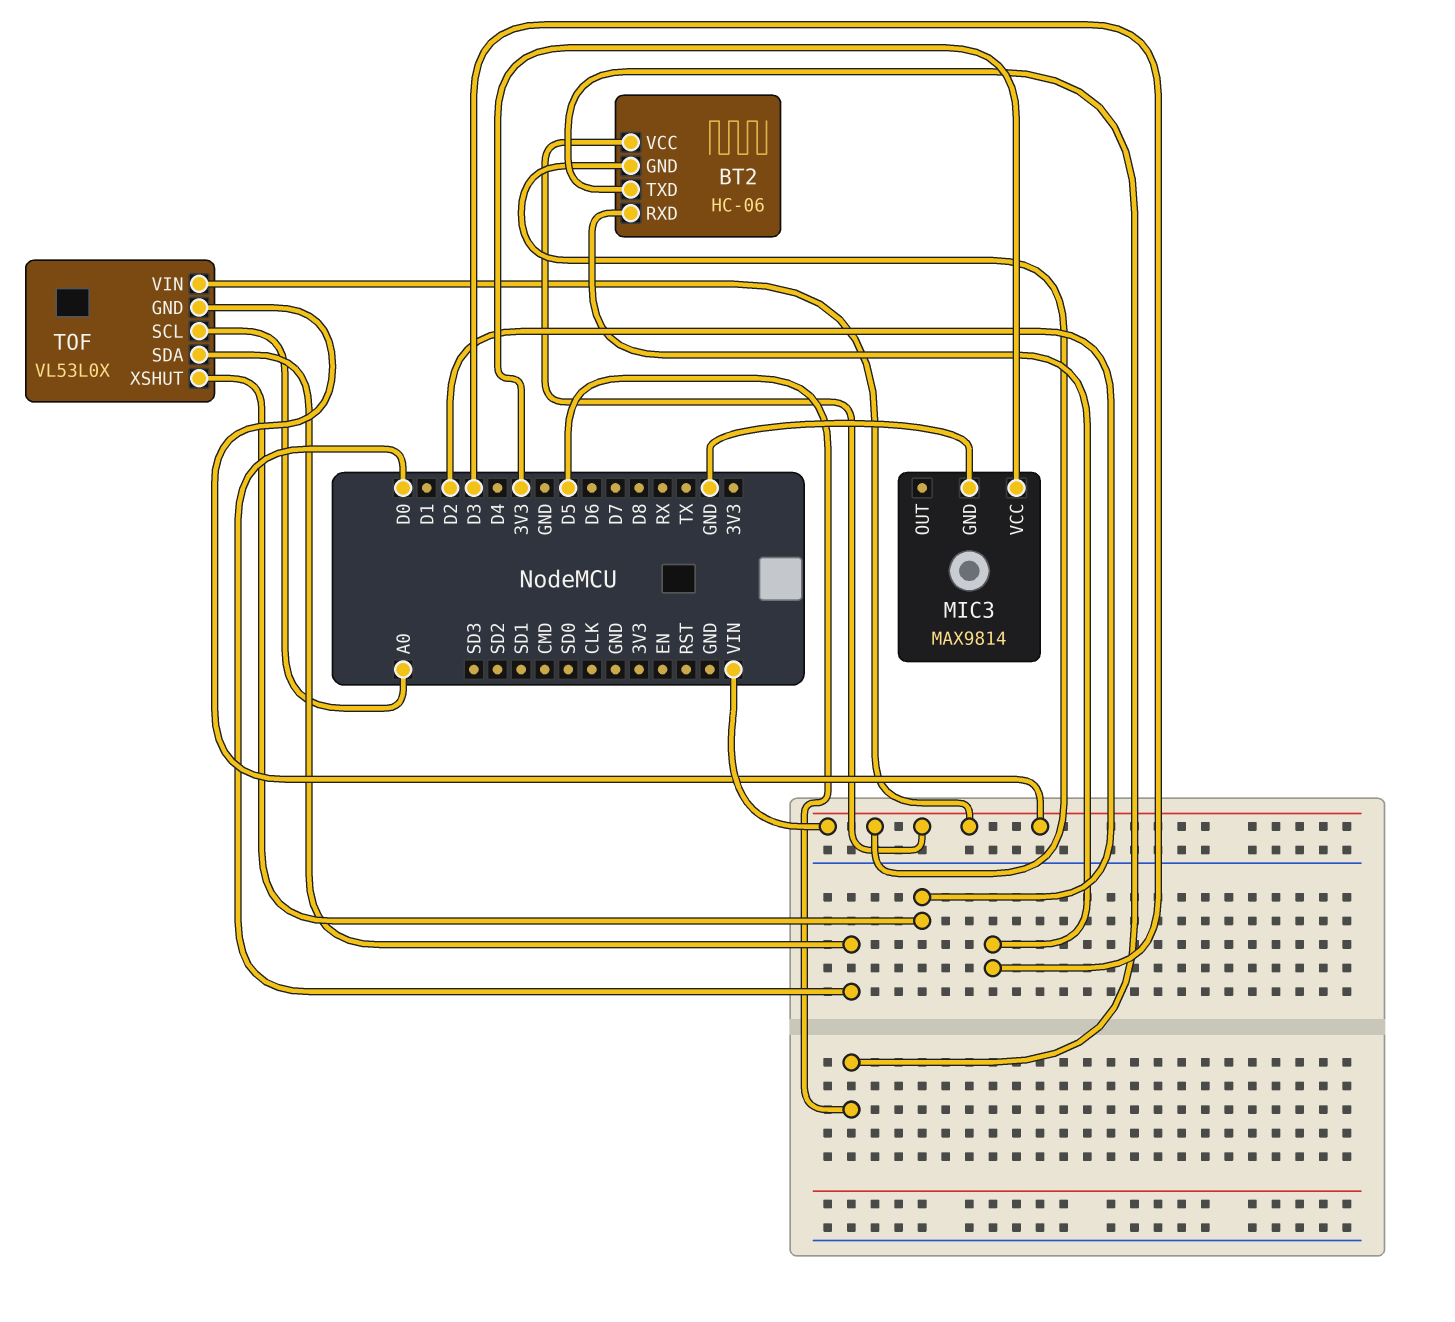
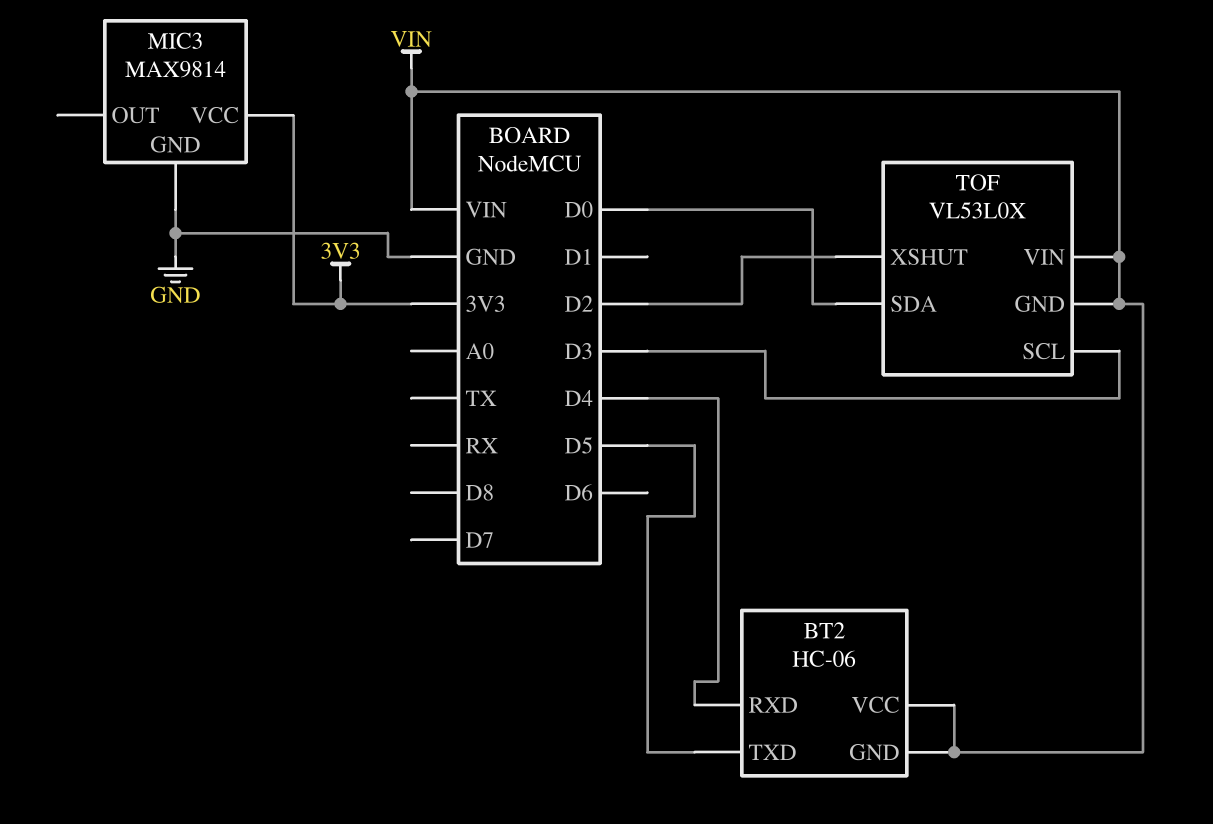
BT2 pin RXD: D3 -> D4
TOF pin SCL: A0 -> D3

